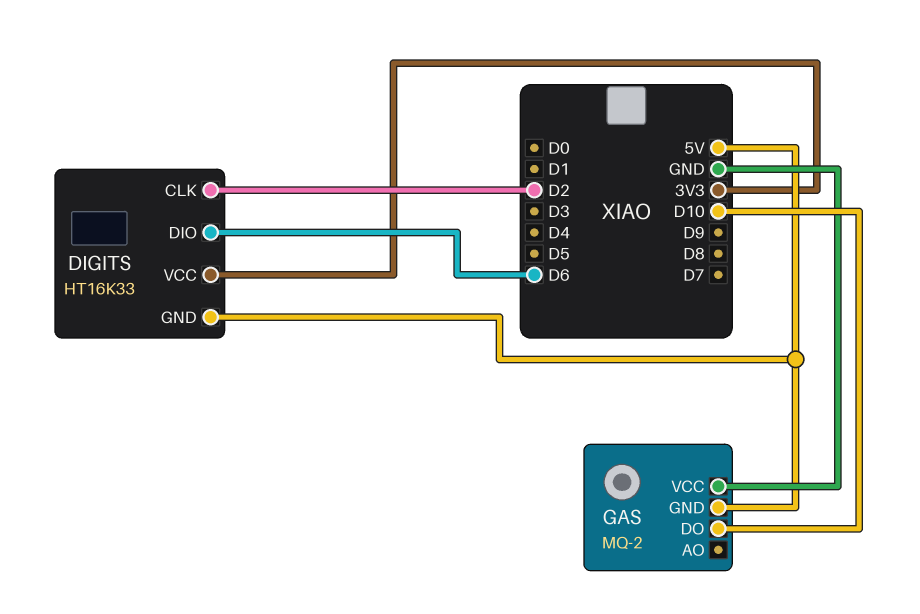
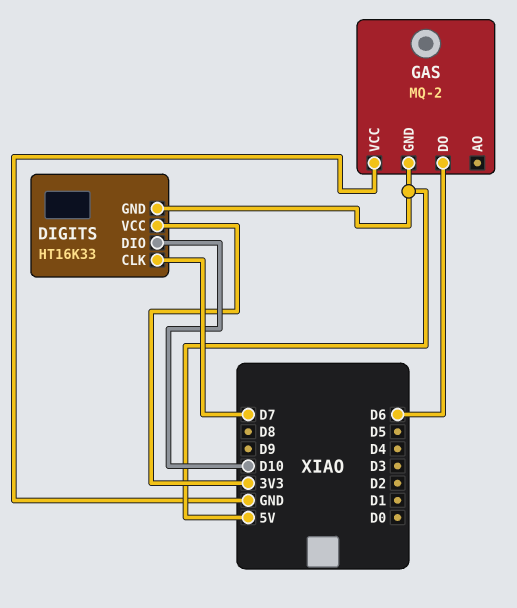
DIGITS pin CLK: D2 -> D7
DIGITS pin DIO: D6 -> D10
GAS pin DO: D10 -> D6

